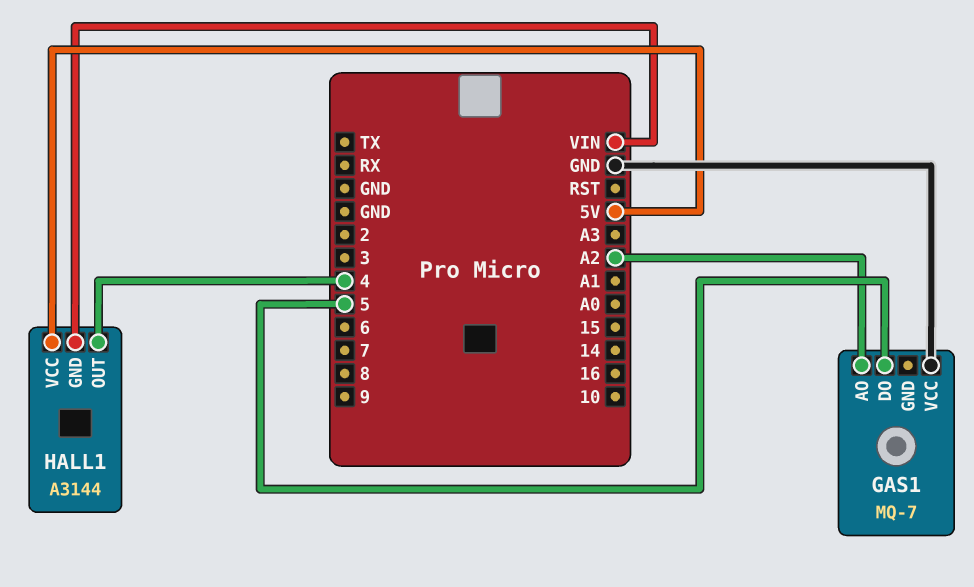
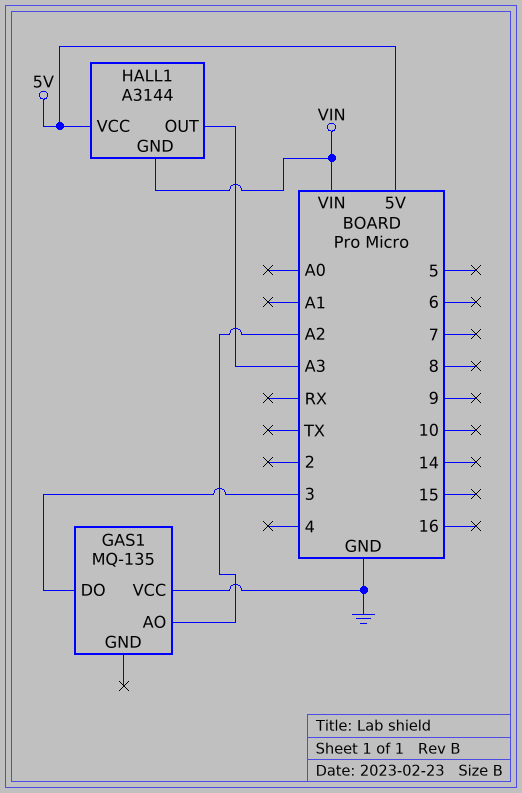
GAS1: MQ-7 -> MQ-135
GAS1 pin DO: 5 -> 3
HALL1 pin OUT: 4 -> A3

